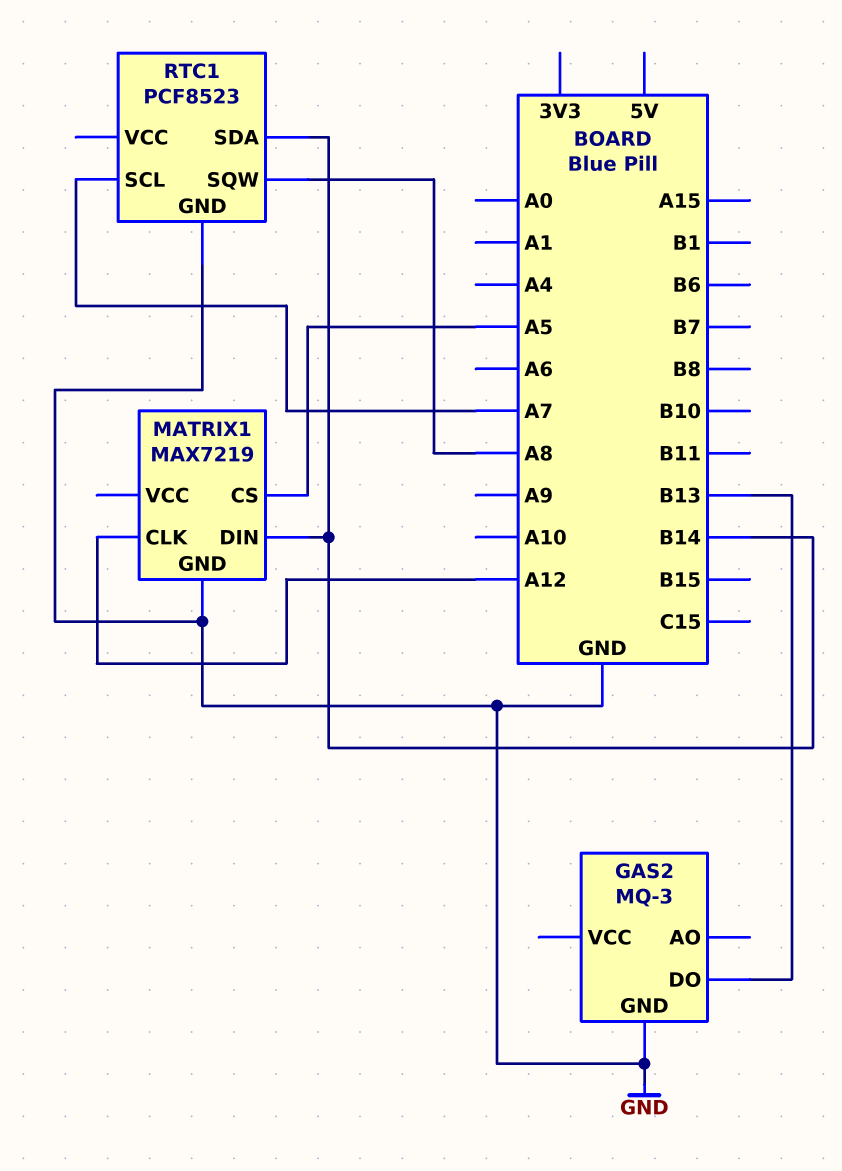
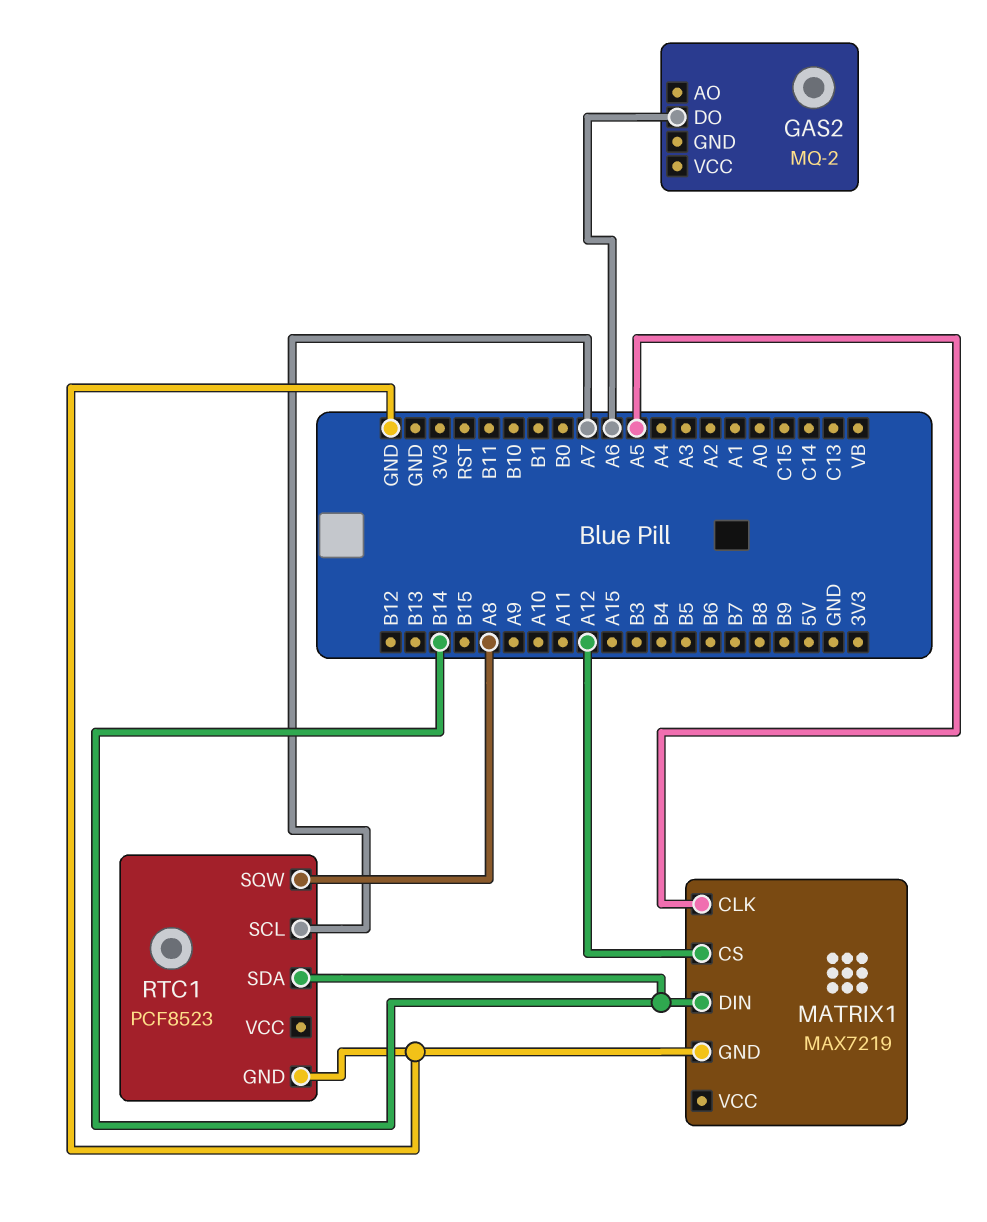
GAS2: MQ-3 -> MQ-2
GAS2 pin DO: B13 -> A6
GAS2 pin GND: GND -> none
MATRIX1 pin CLK: A12 -> A5
MATRIX1 pin CS: A5 -> A12

